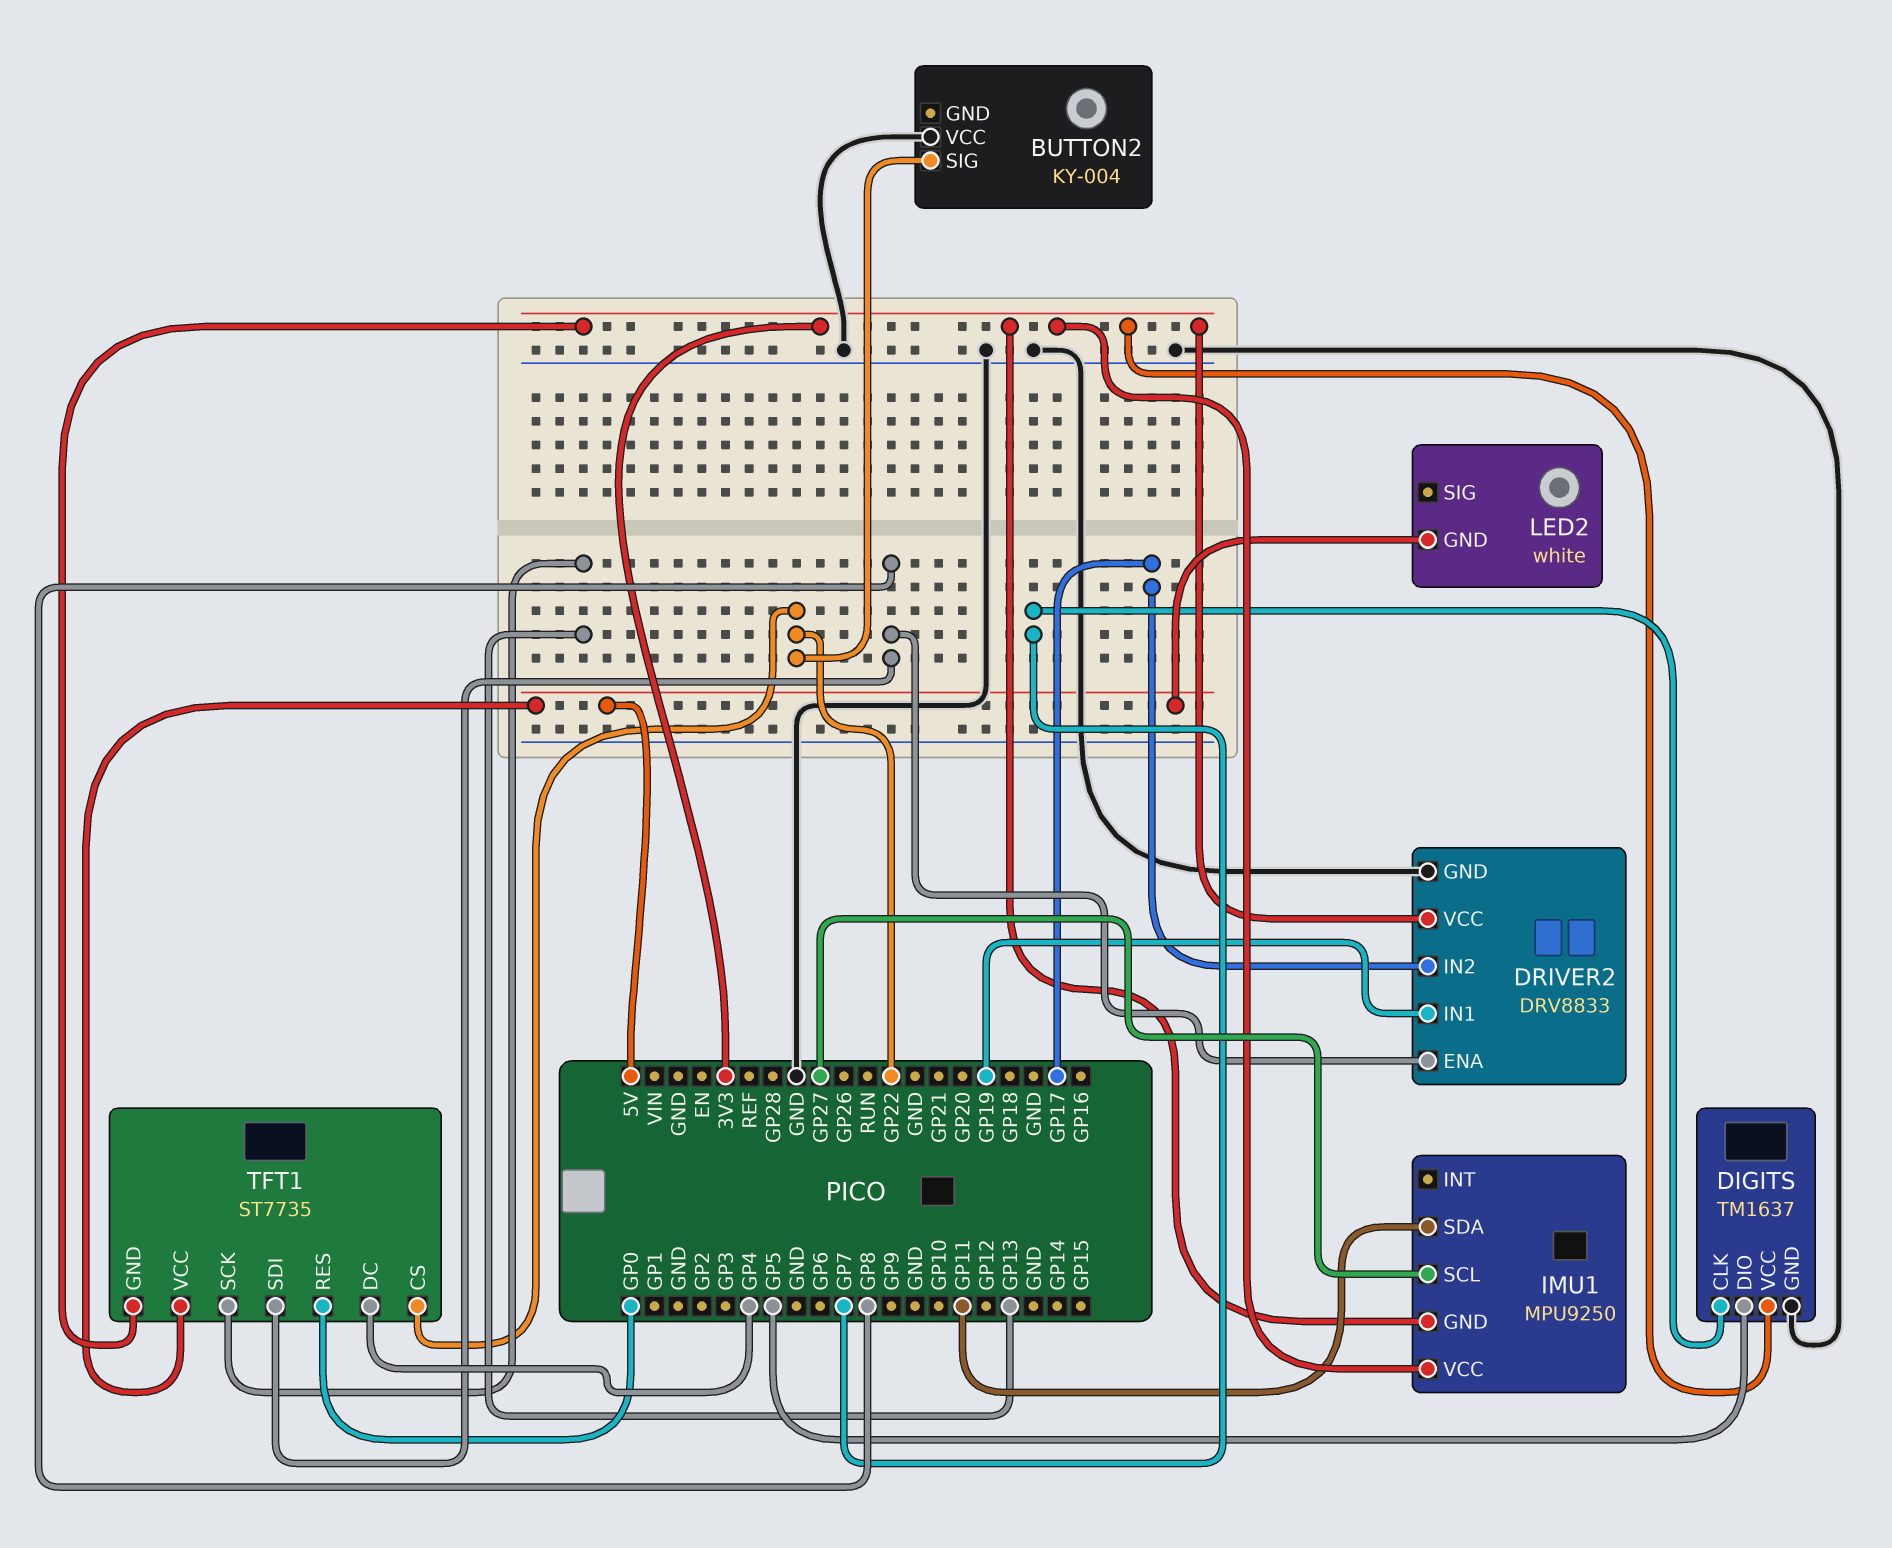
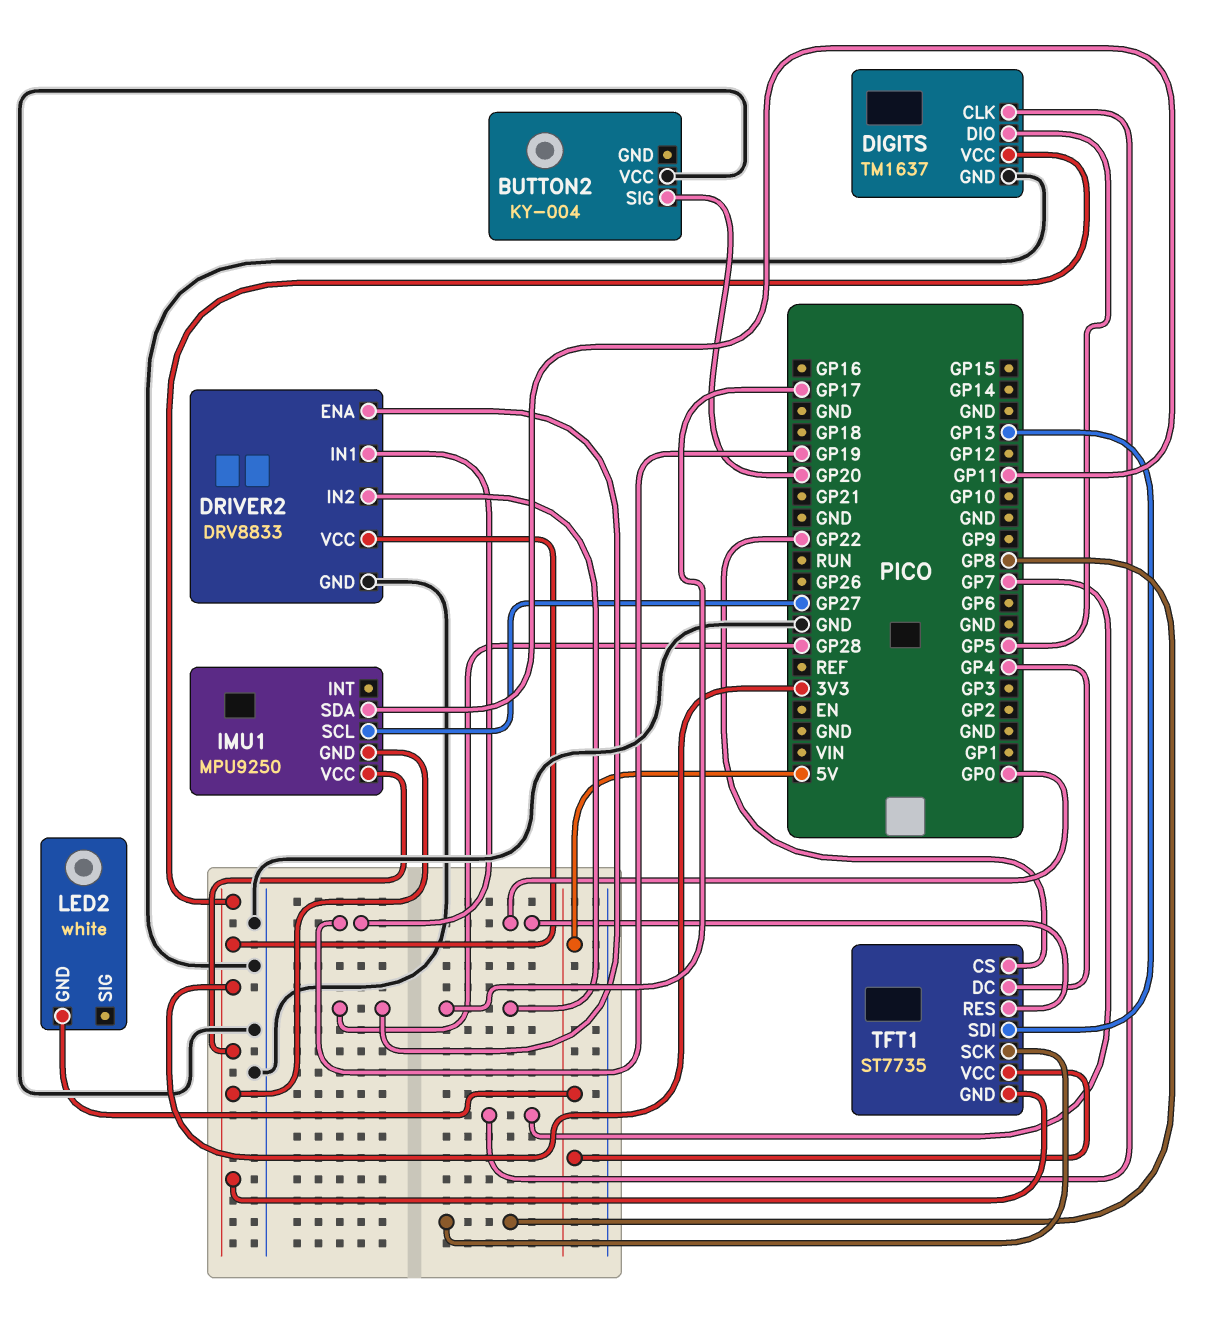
BUTTON2 pin SIG: GP22 -> GP20
DRIVER2 pin ENA: GP8 -> GP28
TFT1 pin SCK: GP13 -> GP8
TFT1 pin SDI: GP8 -> GP13

